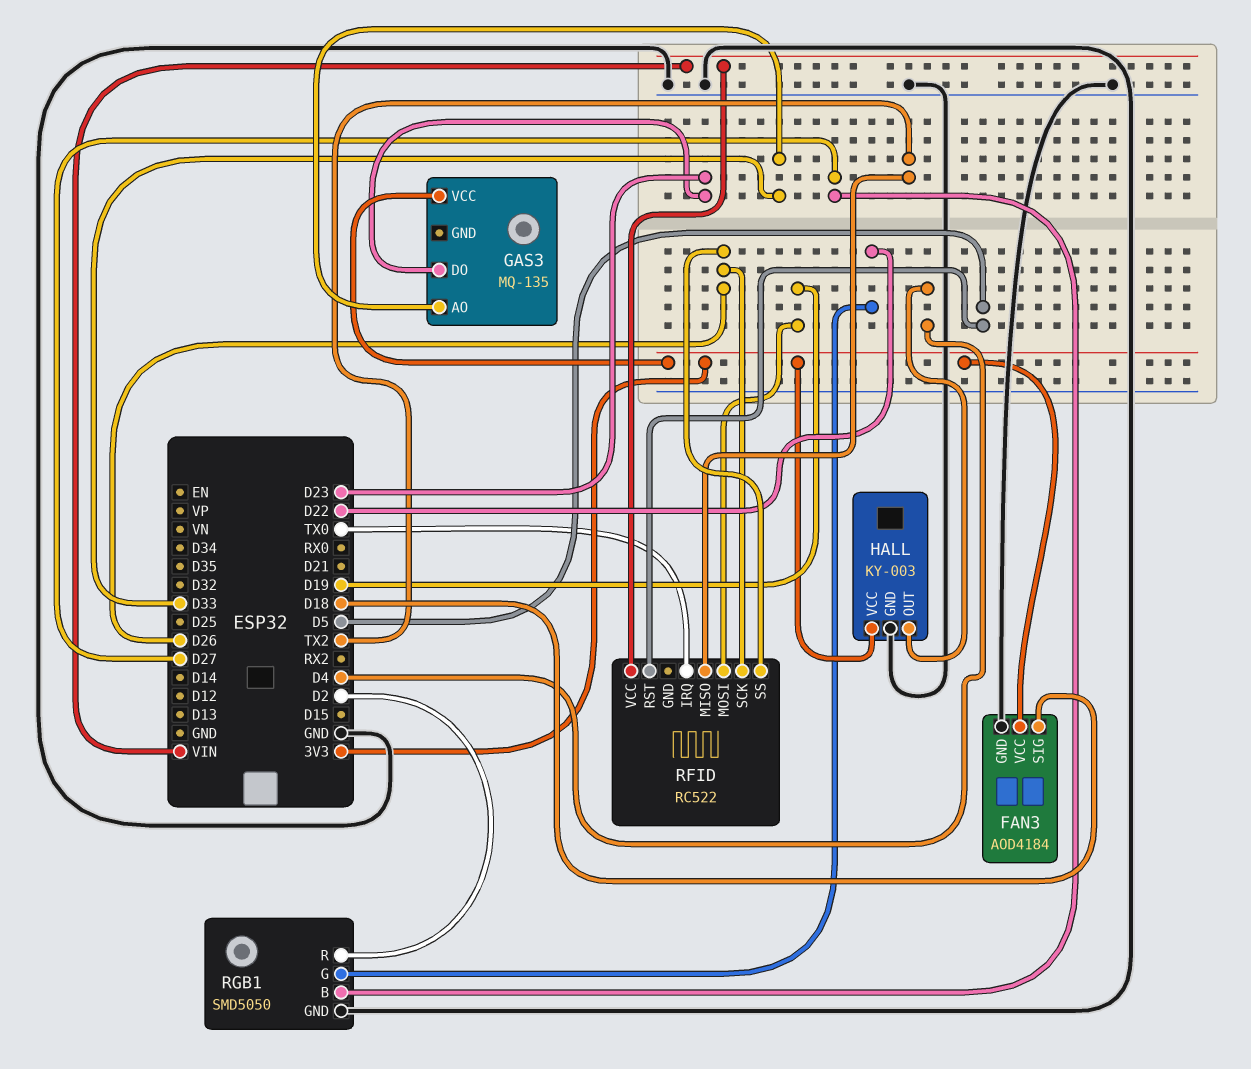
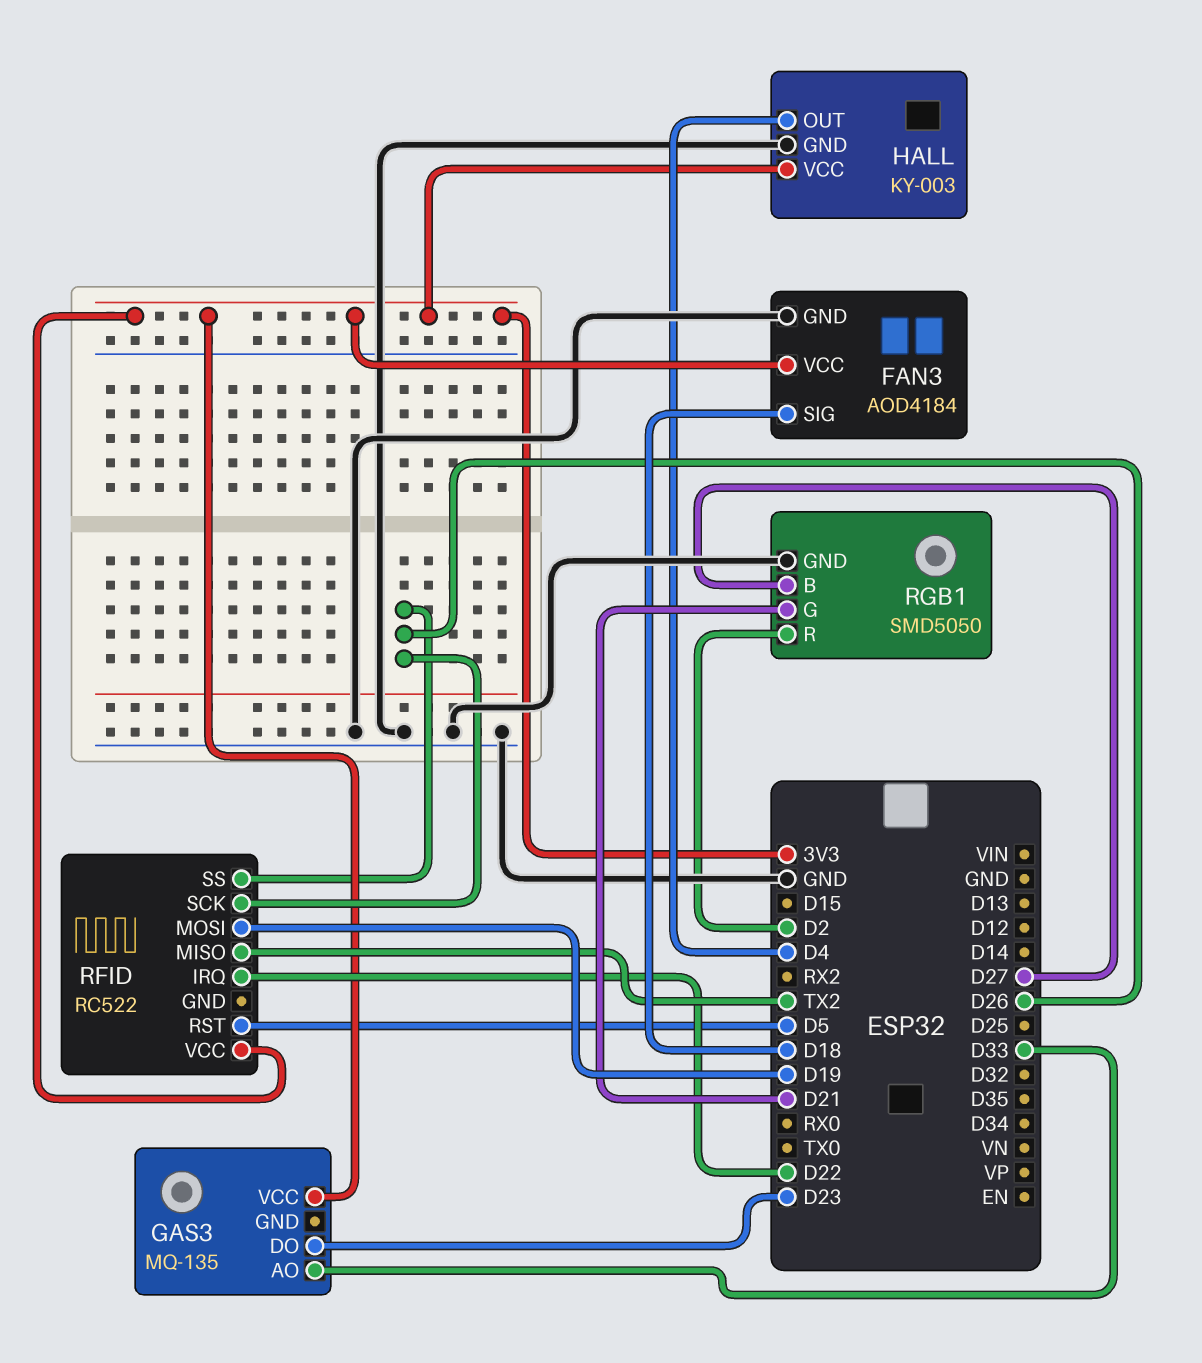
RFID pin IRQ: TX0 -> D22
RFID pin VCC: VIN -> 3V3
RGB1 pin G: D22 -> D21

